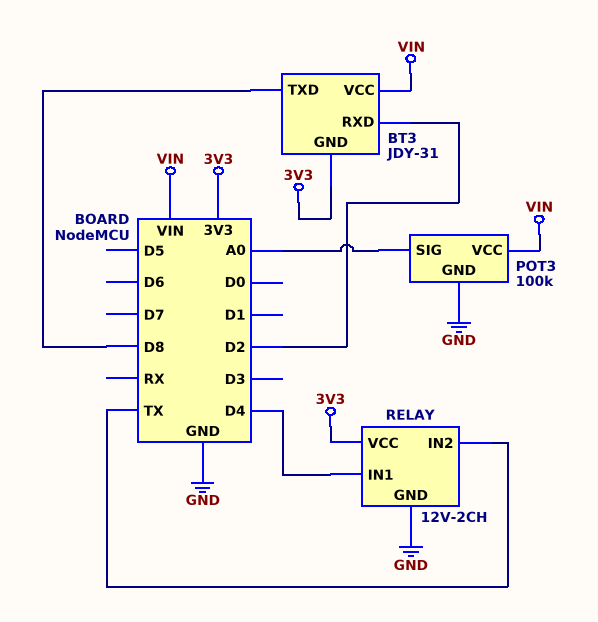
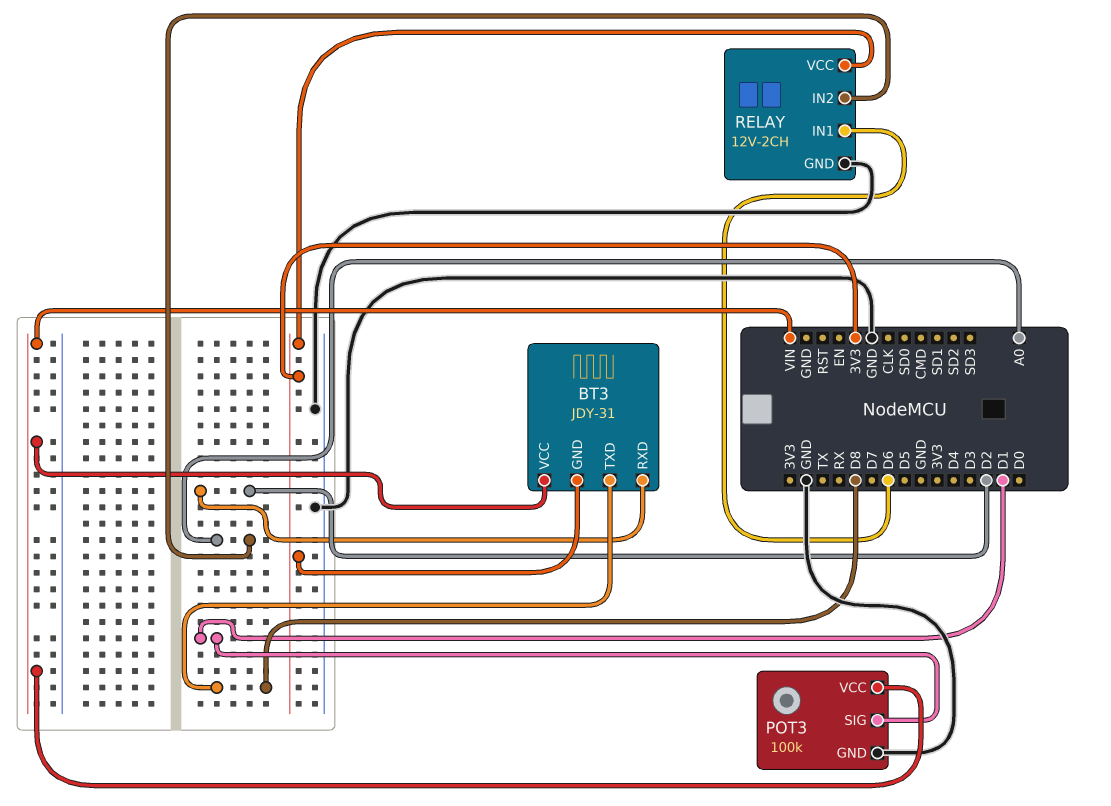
POT3 pin SIG: A0 -> D1
RELAY pin IN1: D4 -> D6
RELAY pin IN2: TX -> A0

